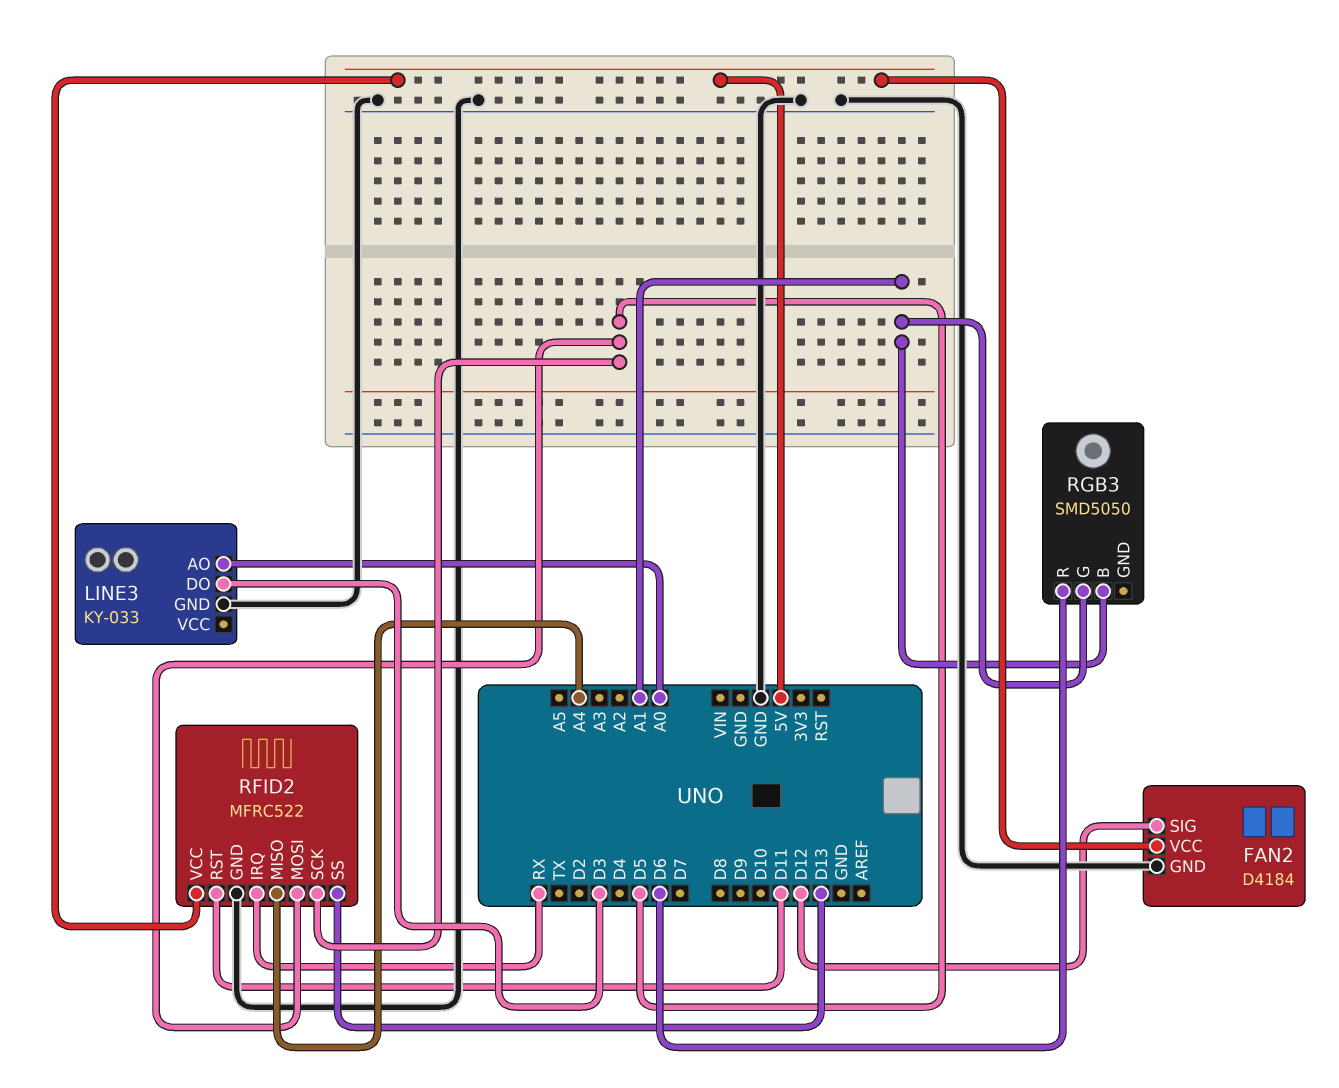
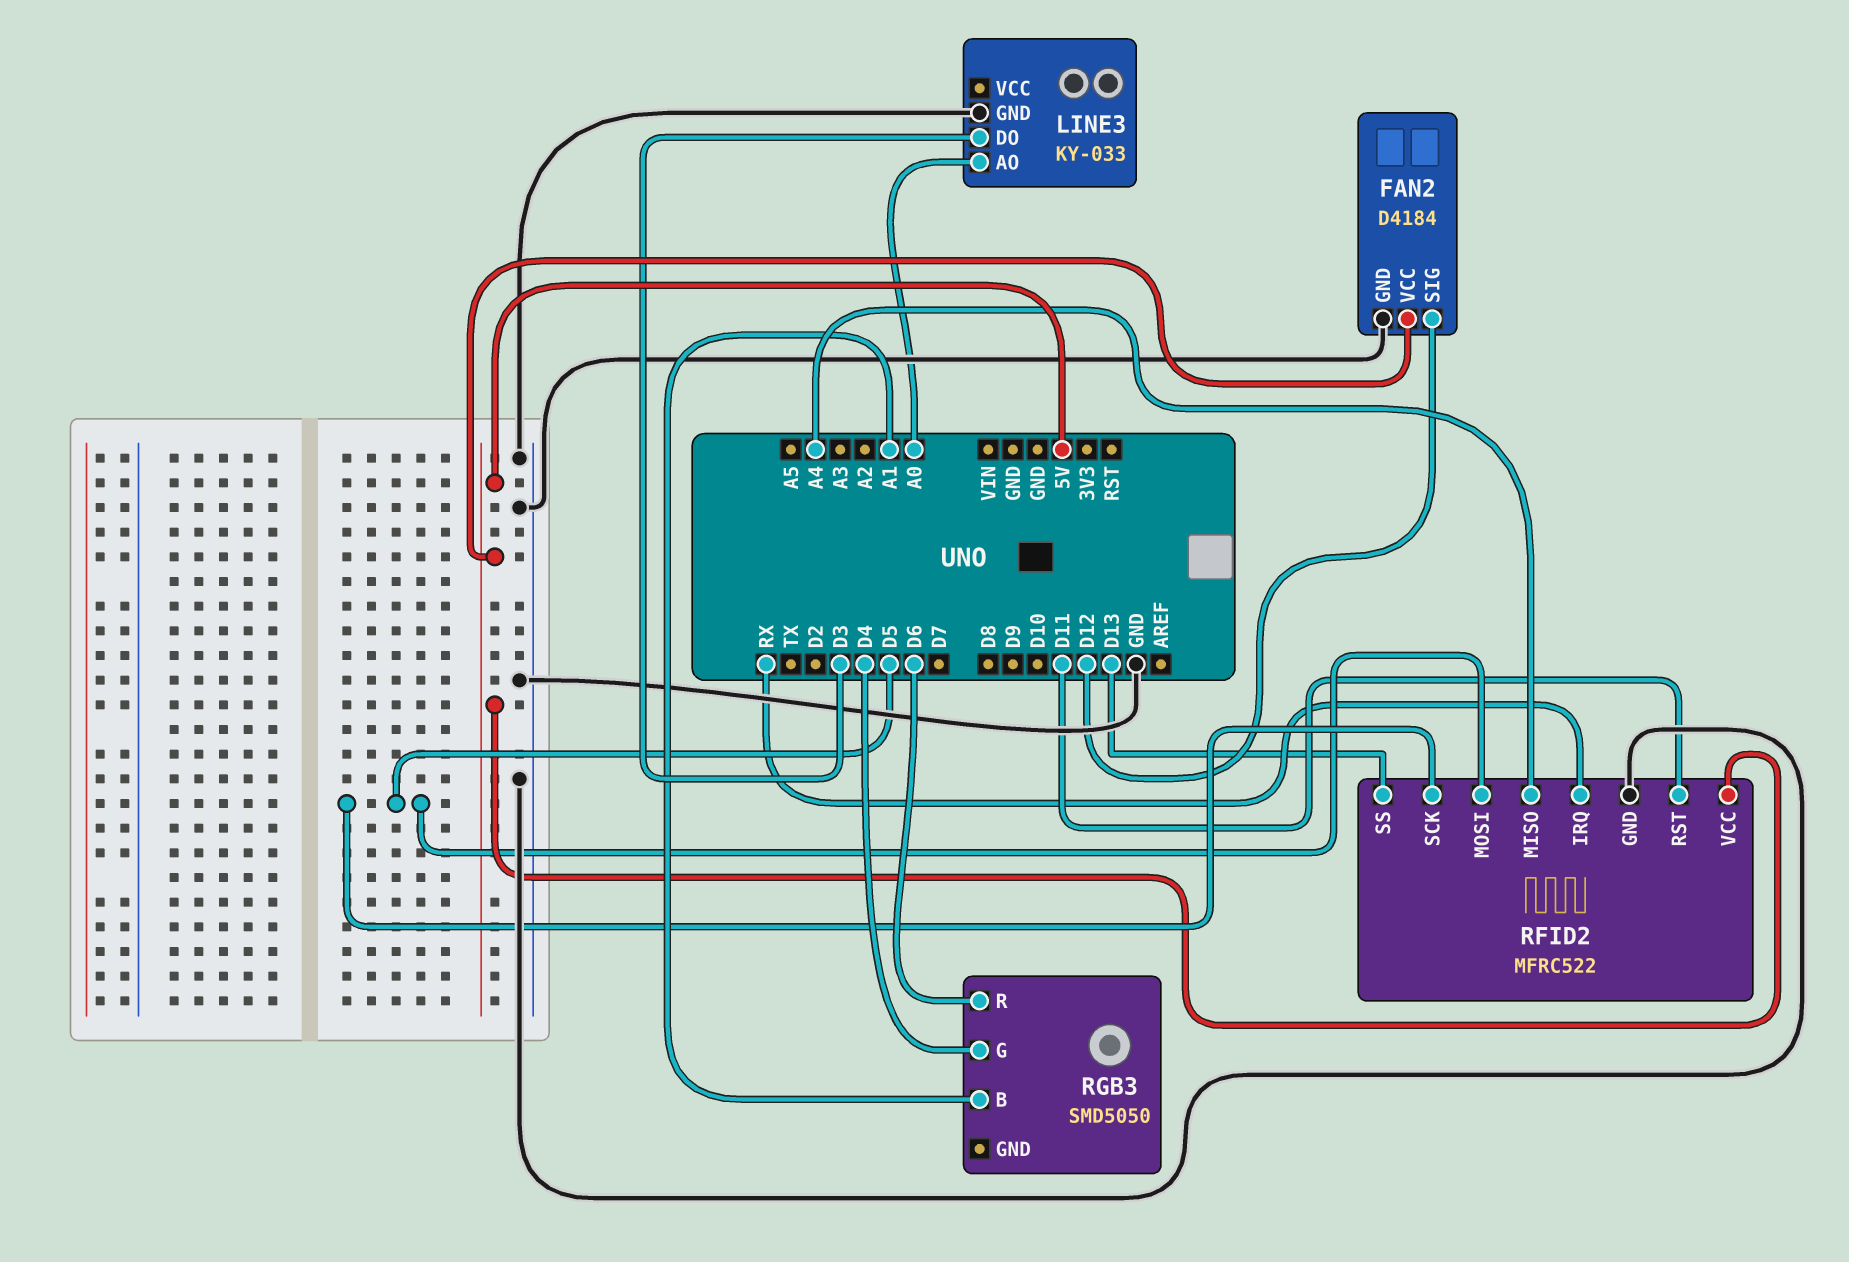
RGB3 pin G: A1 -> D4

